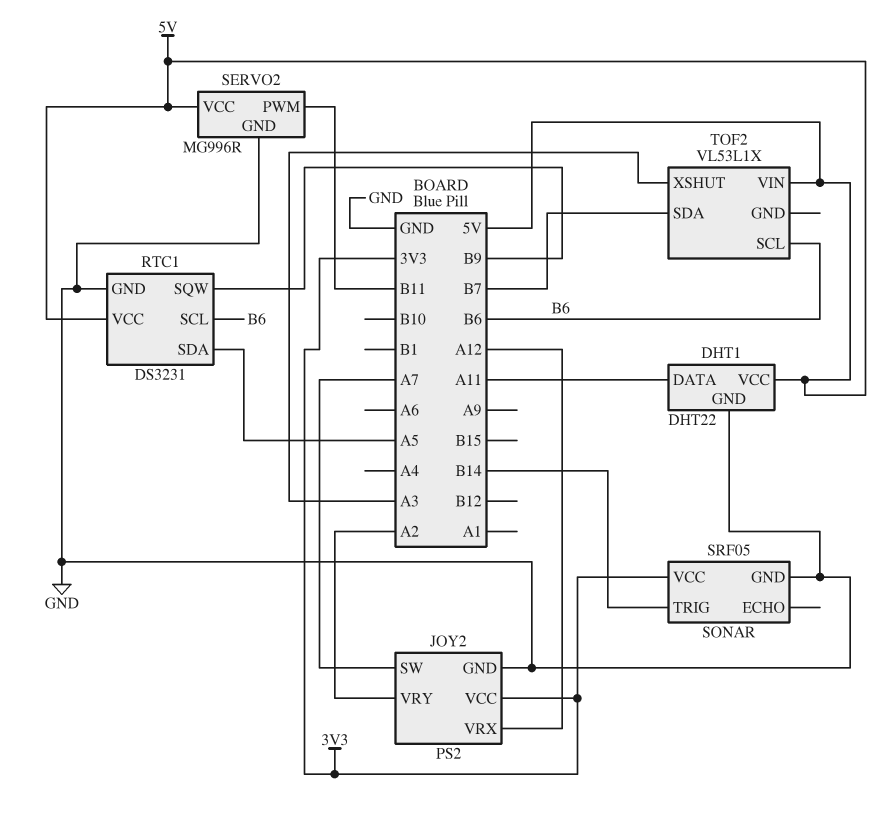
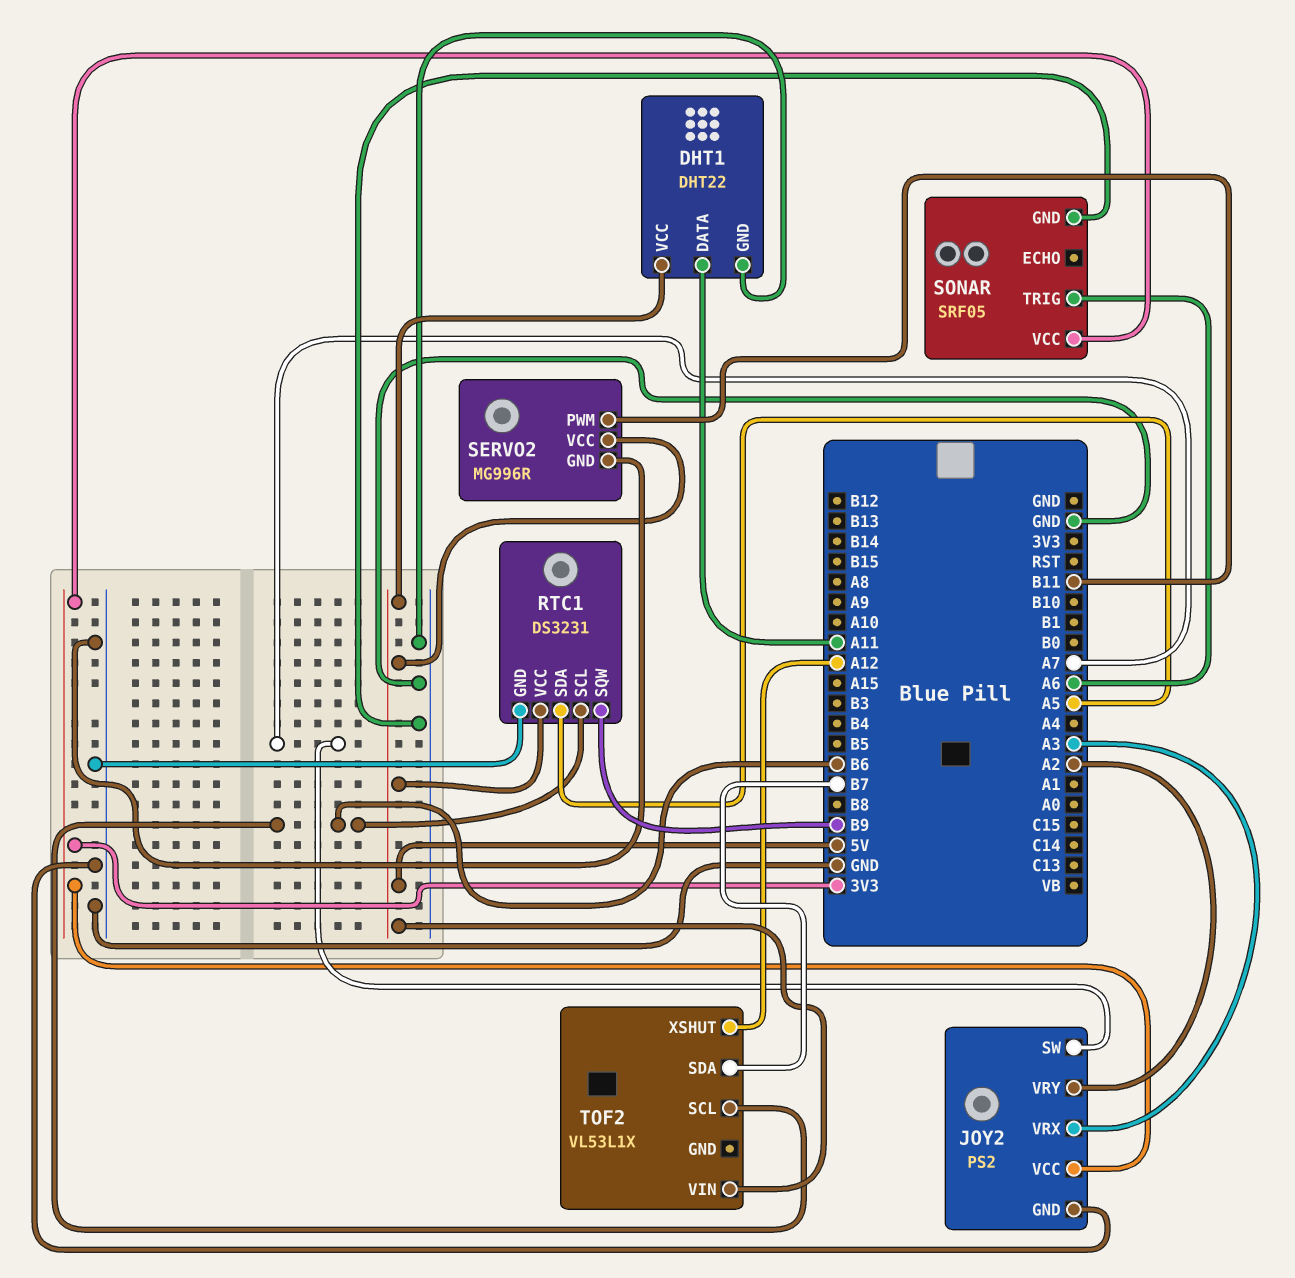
JOY2 pin VRX: A12 -> A3
SONAR pin TRIG: B14 -> A6
TOF2 pin XSHUT: A3 -> A12

